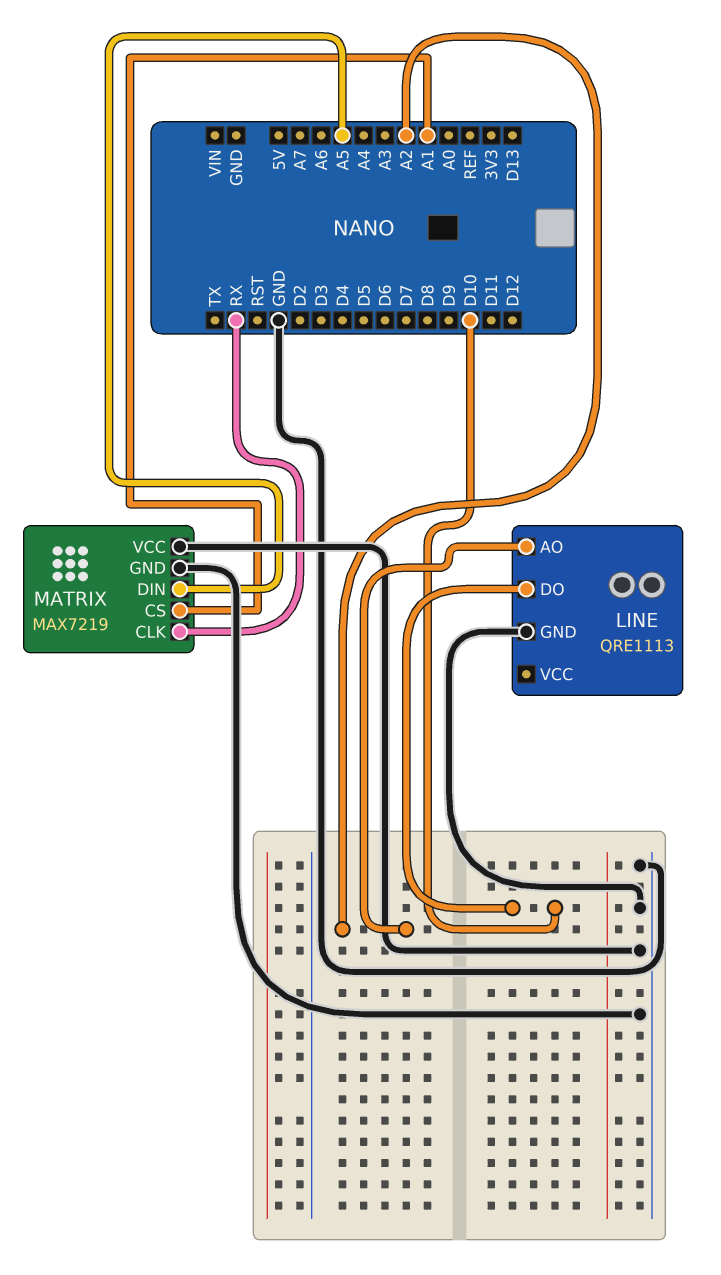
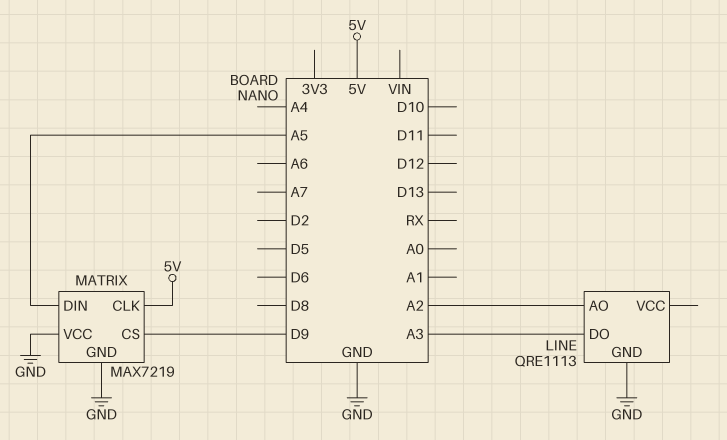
LINE pin DO: D10 -> A3
MATRIX pin CLK: RX -> 5V
MATRIX pin CS: A1 -> D9

